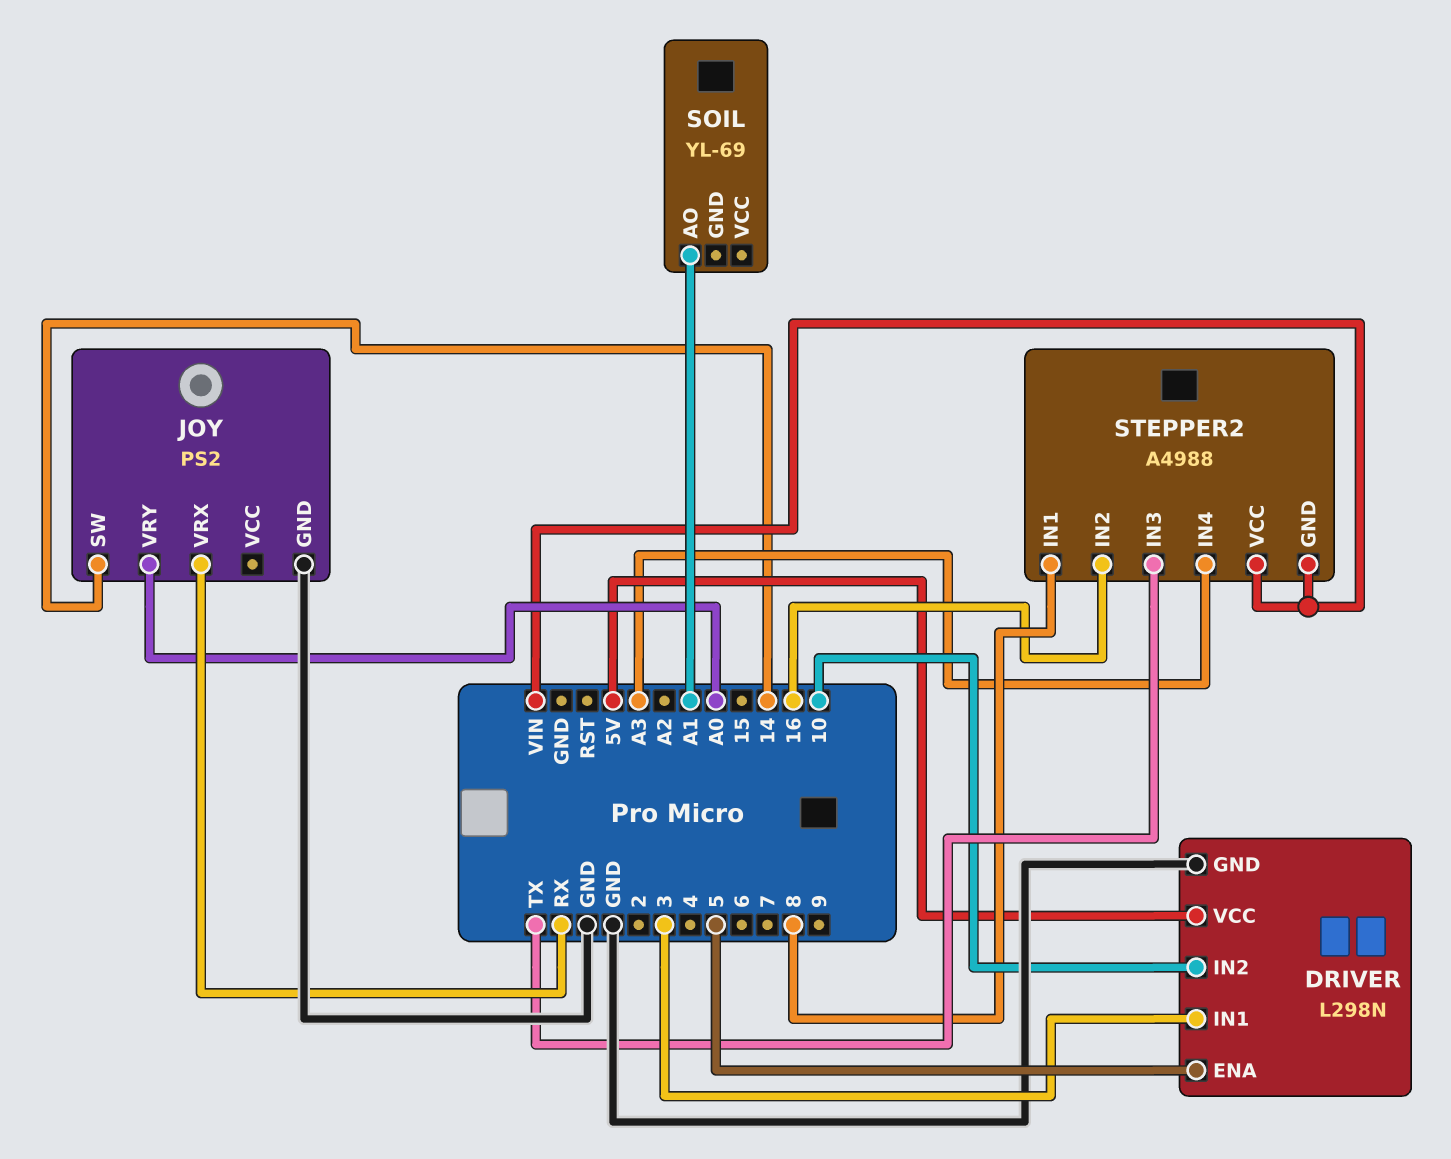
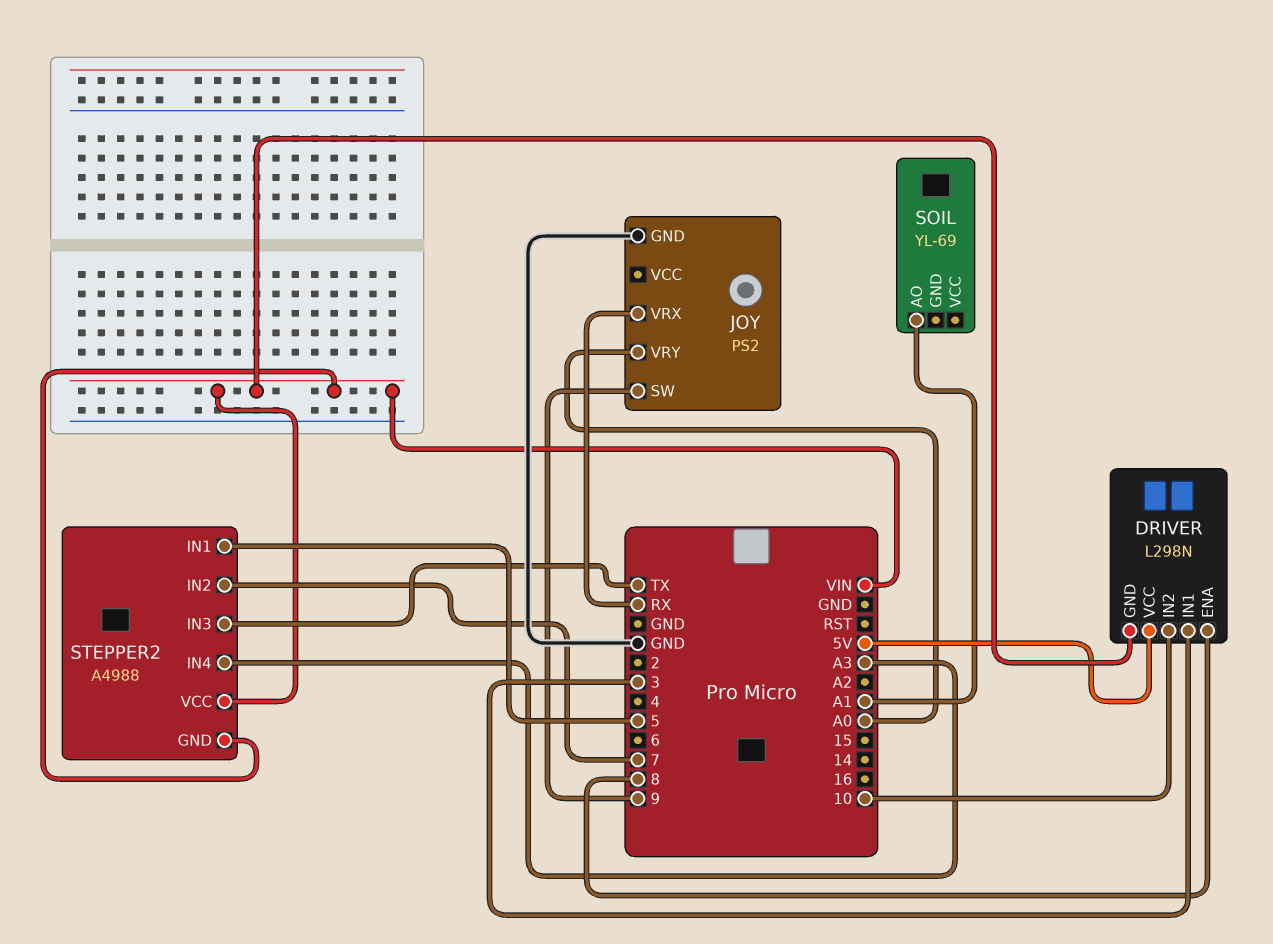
DRIVER pin ENA: 5 -> 8
DRIVER pin GND: GND -> VIN
JOY pin SW: 14 -> 9
STEPPER2 pin IN1: 8 -> 5
STEPPER2 pin IN2: 16 -> 7

